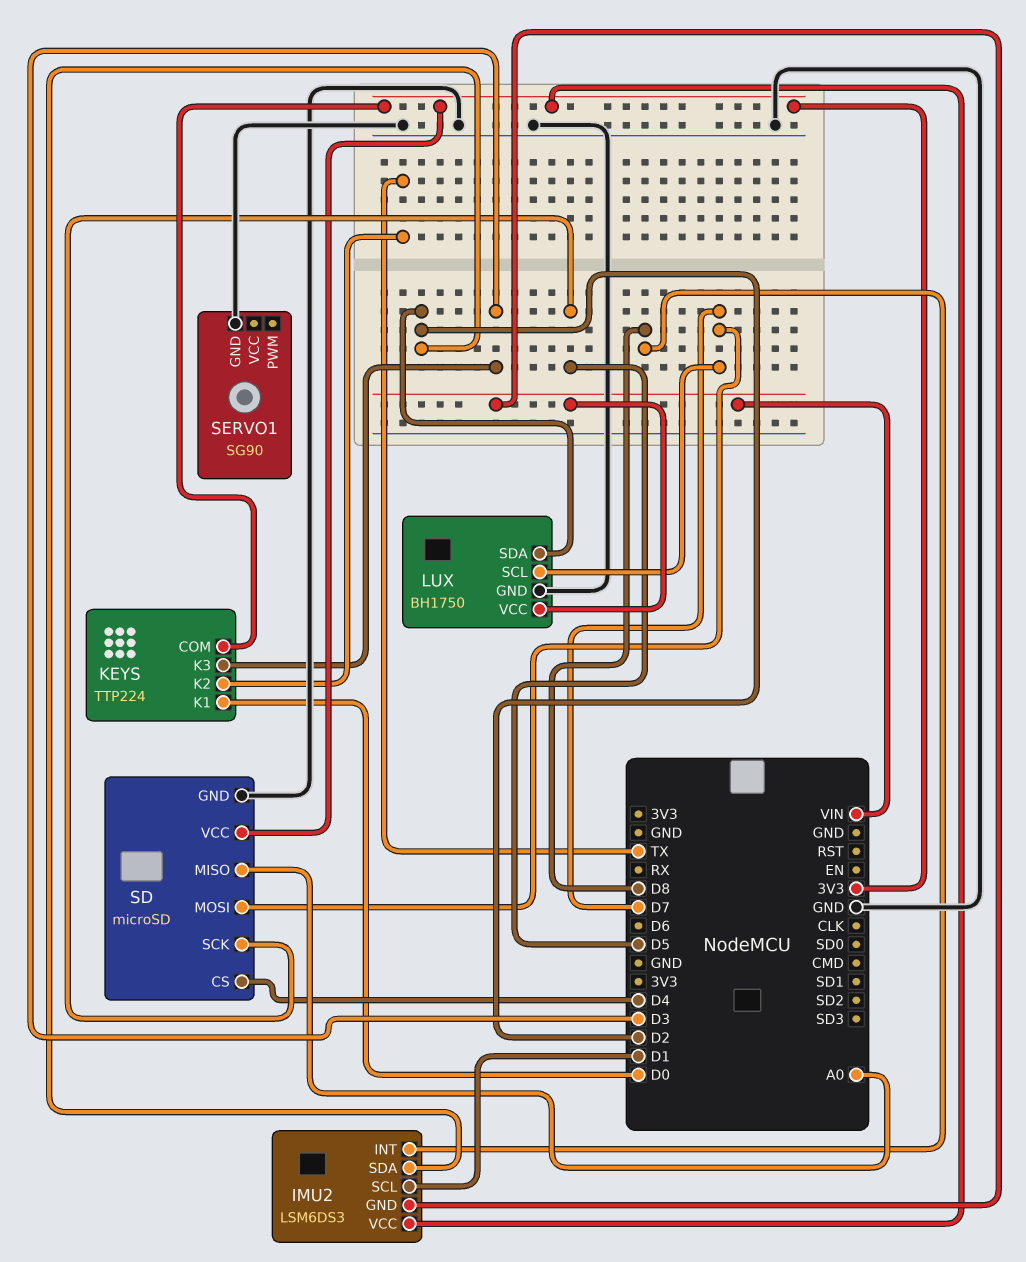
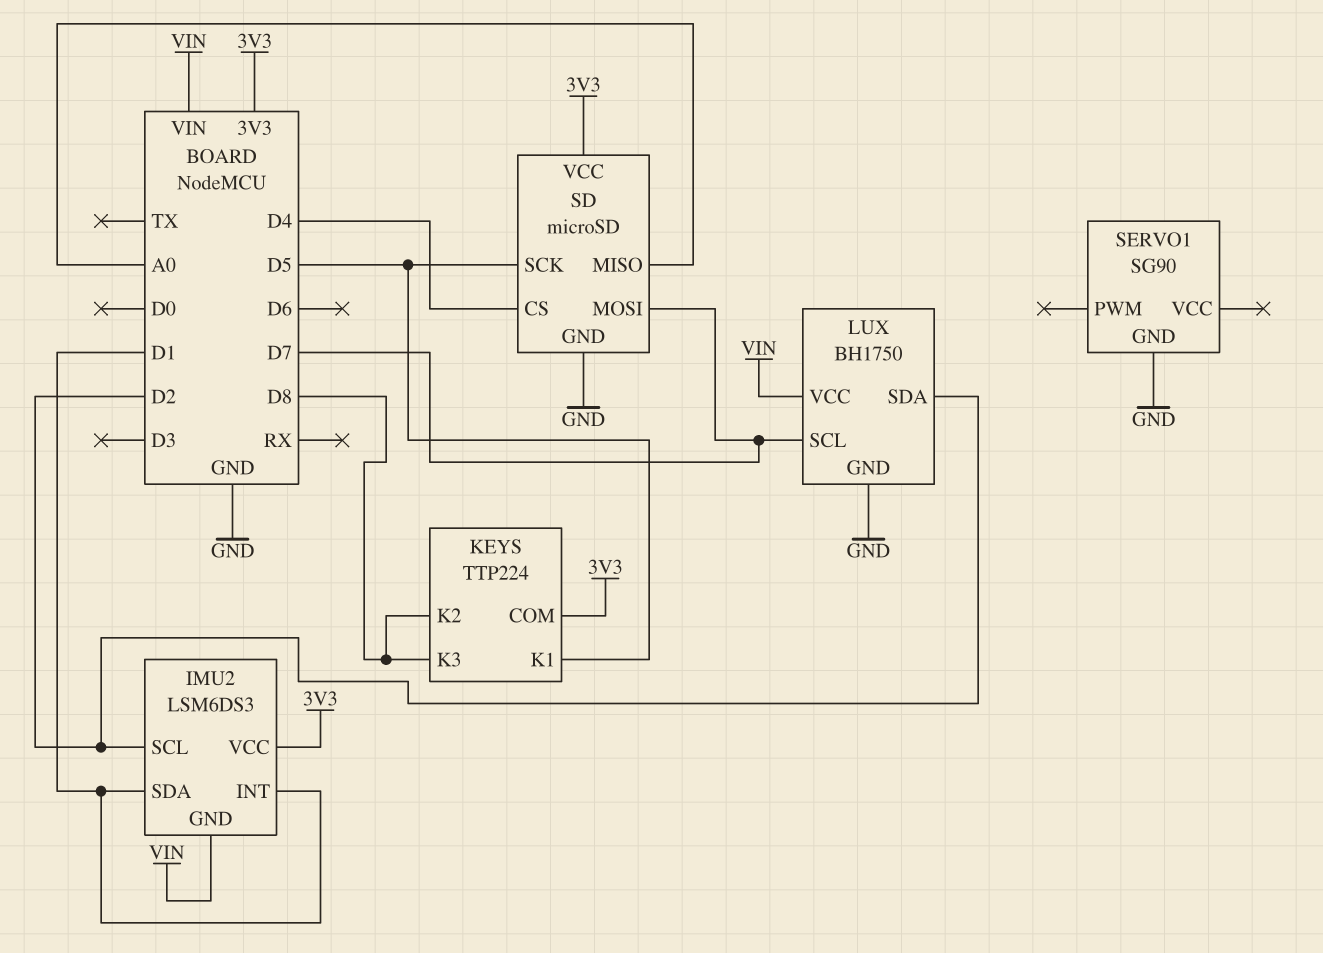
IMU2 pin INT: D8 -> D1
IMU2 pin SCL: D1 -> D2
IMU2 pin SDA: D2 -> D1
KEYS pin K1: D0 -> D5
KEYS pin K2: TX -> D8
KEYS pin K3: D3 -> D8

